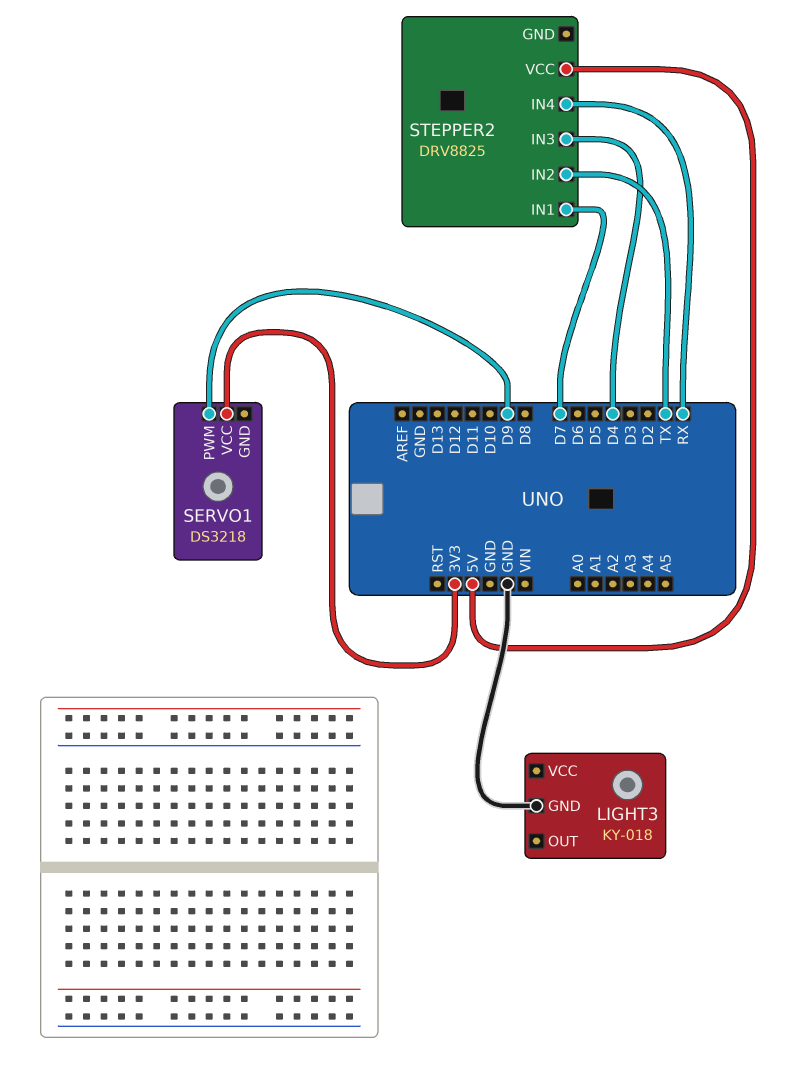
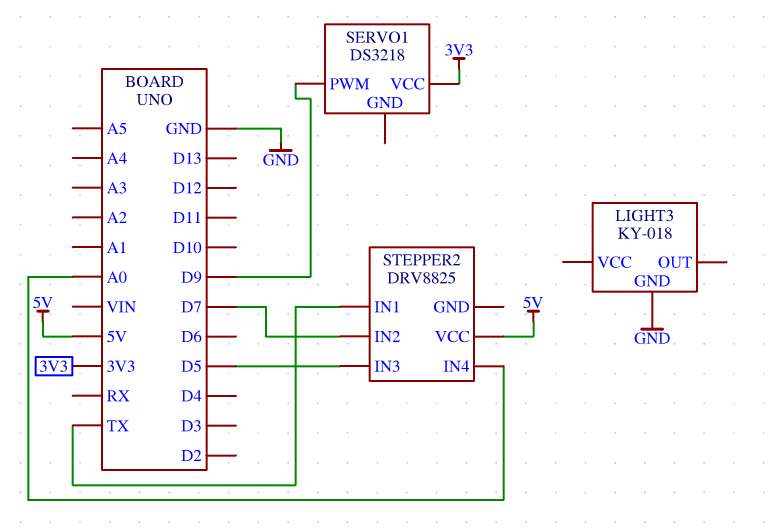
STEPPER2 pin IN1: D7 -> TX
STEPPER2 pin IN2: TX -> D7
STEPPER2 pin IN3: D4 -> D5
STEPPER2 pin IN4: RX -> A0

